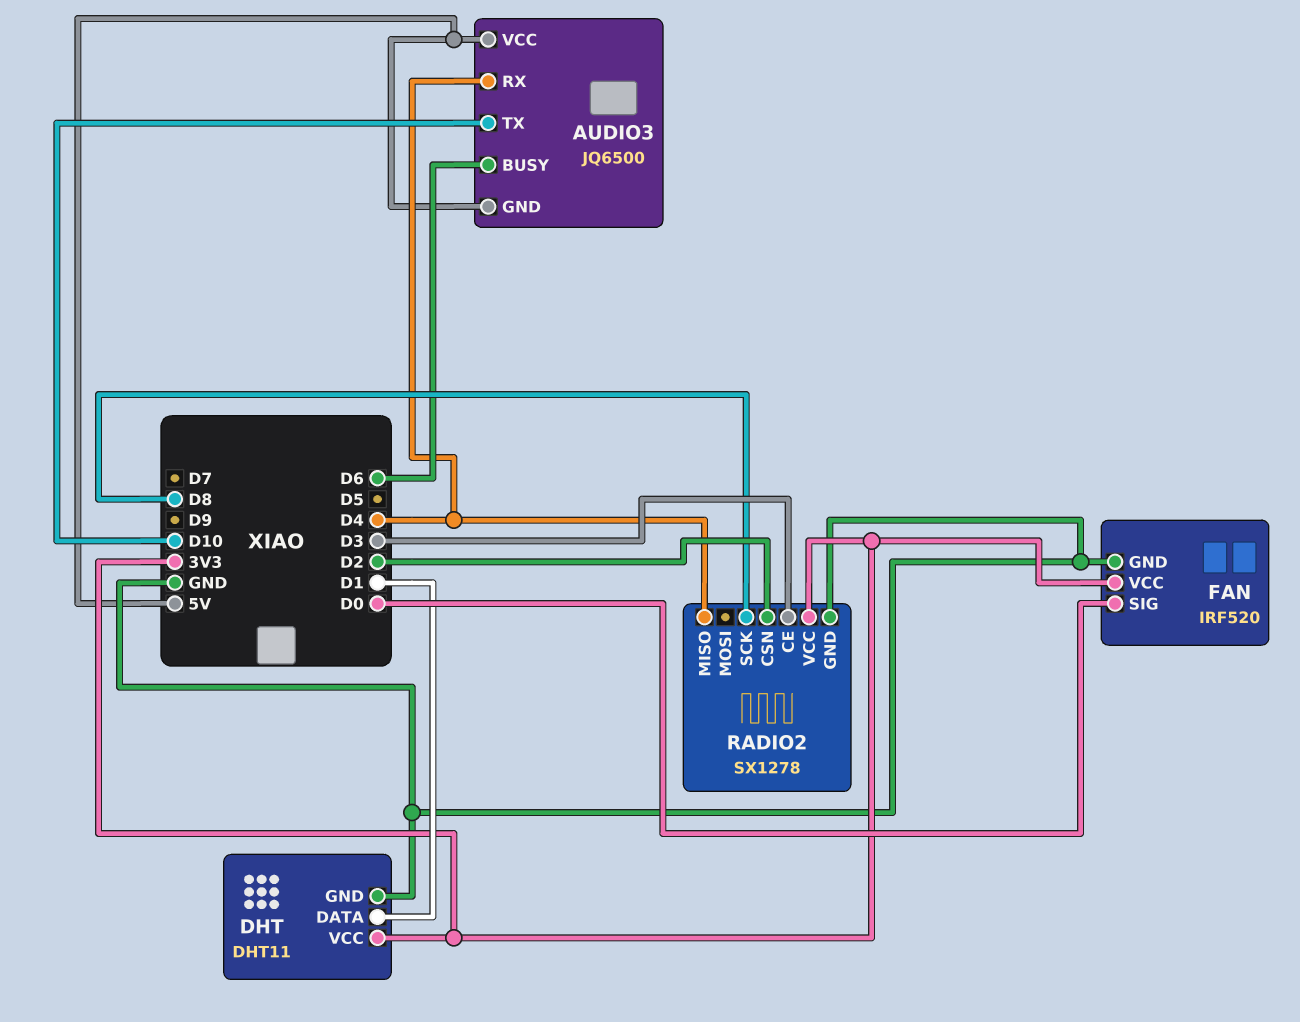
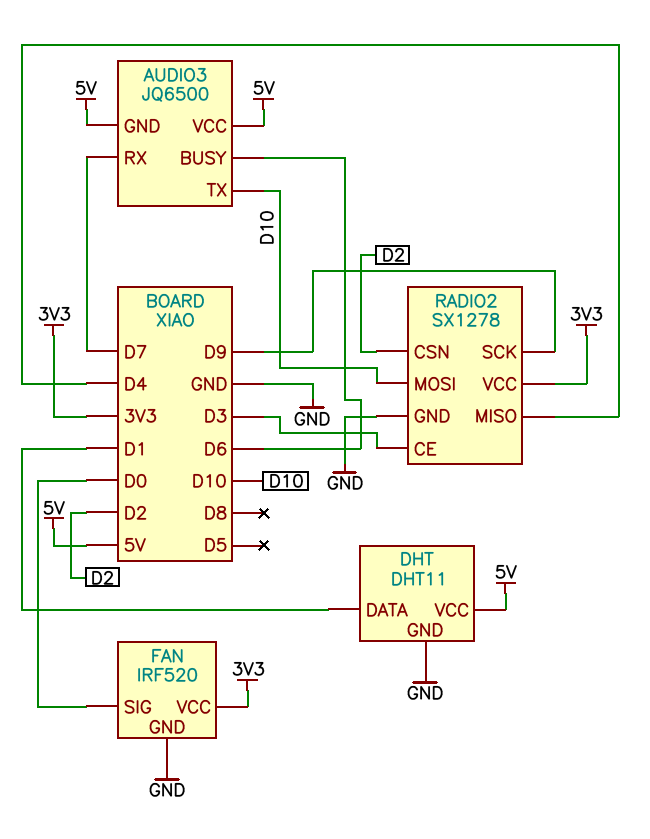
AUDIO3 pin RX: D4 -> D7
DHT pin VCC: 3V3 -> 5V
RADIO2 pin MOSI: none -> D10
RADIO2 pin SCK: D8 -> D9

